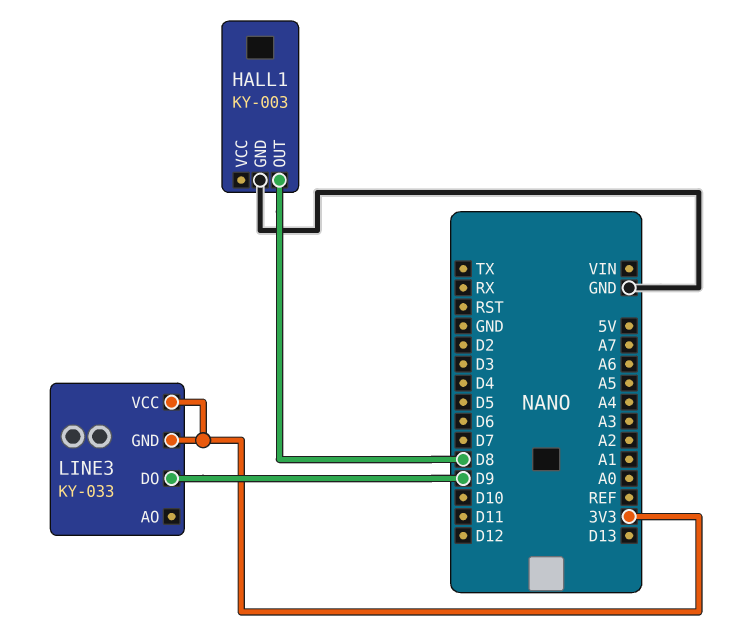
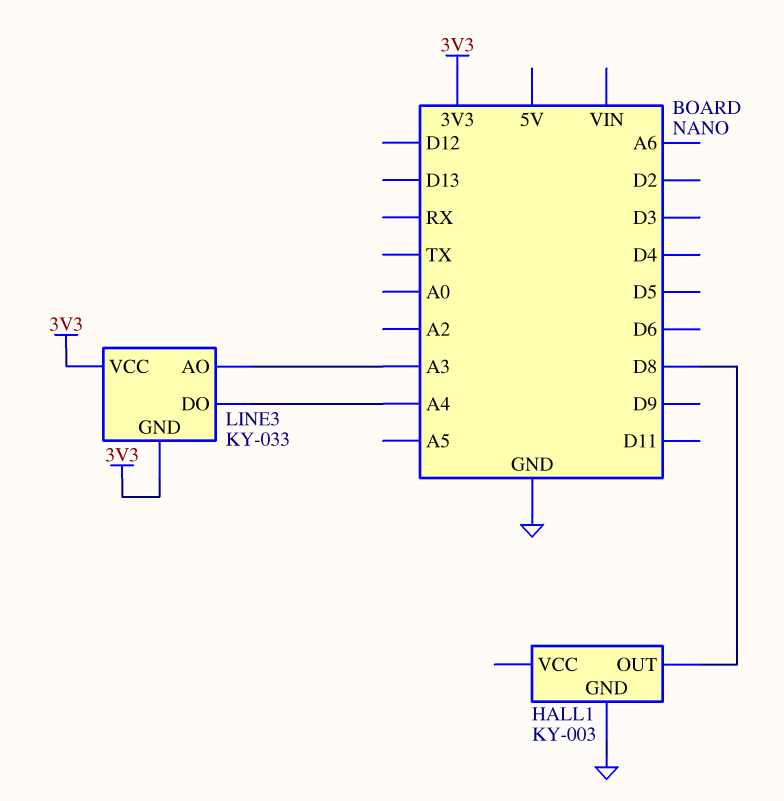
LINE3 pin AO: none -> A3
LINE3 pin DO: D9 -> A4

